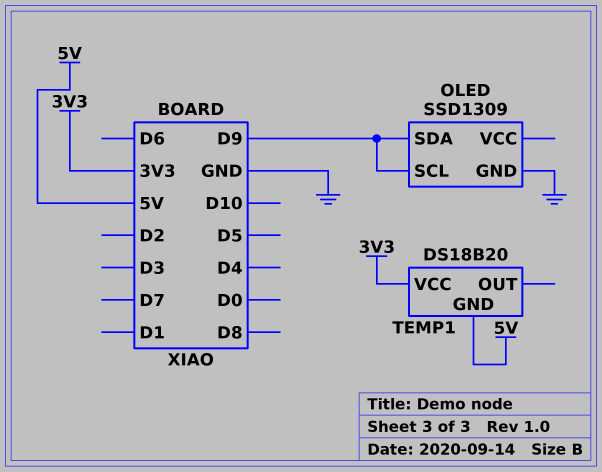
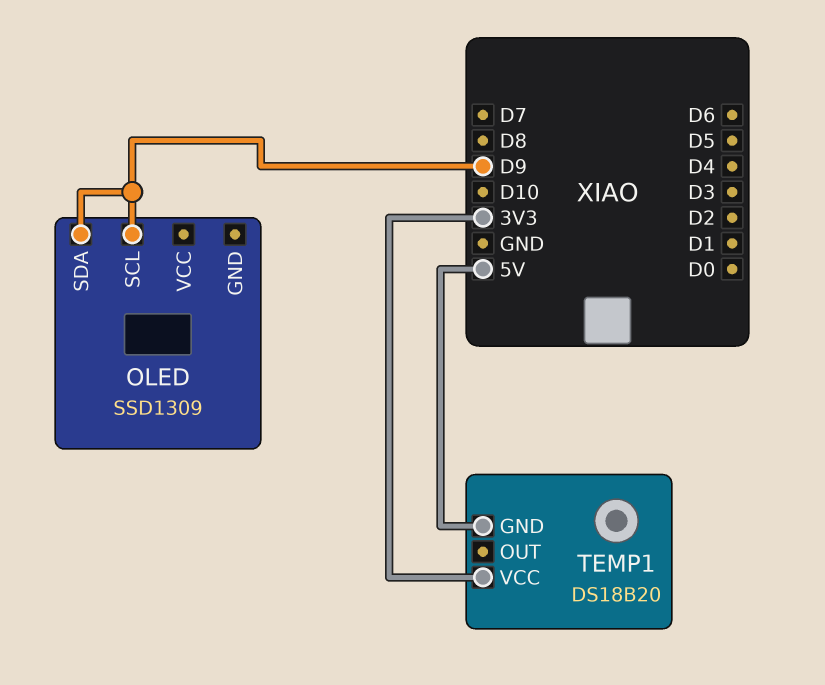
OLED pin GND: GND -> none

